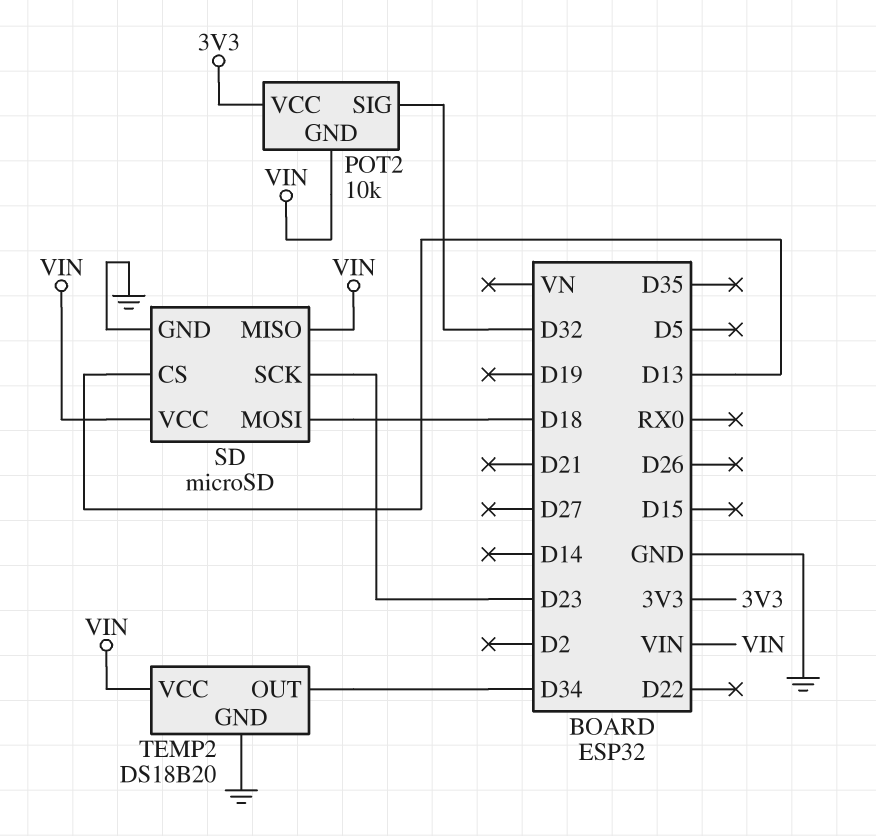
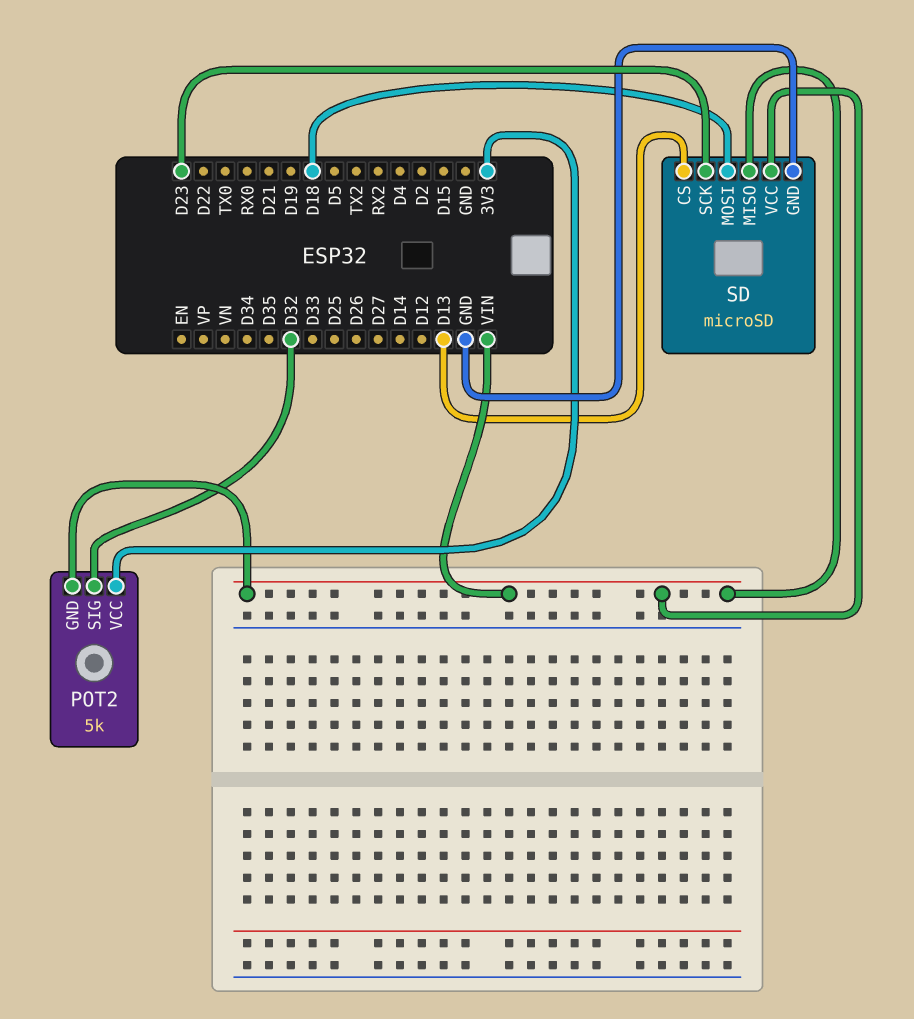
POT2: 10k -> 5k
TEMP2: DS18B20 -> none
TEMP2 pin GND: GND -> none
TEMP2 pin OUT: D34 -> none
TEMP2 pin VCC: VIN -> none

